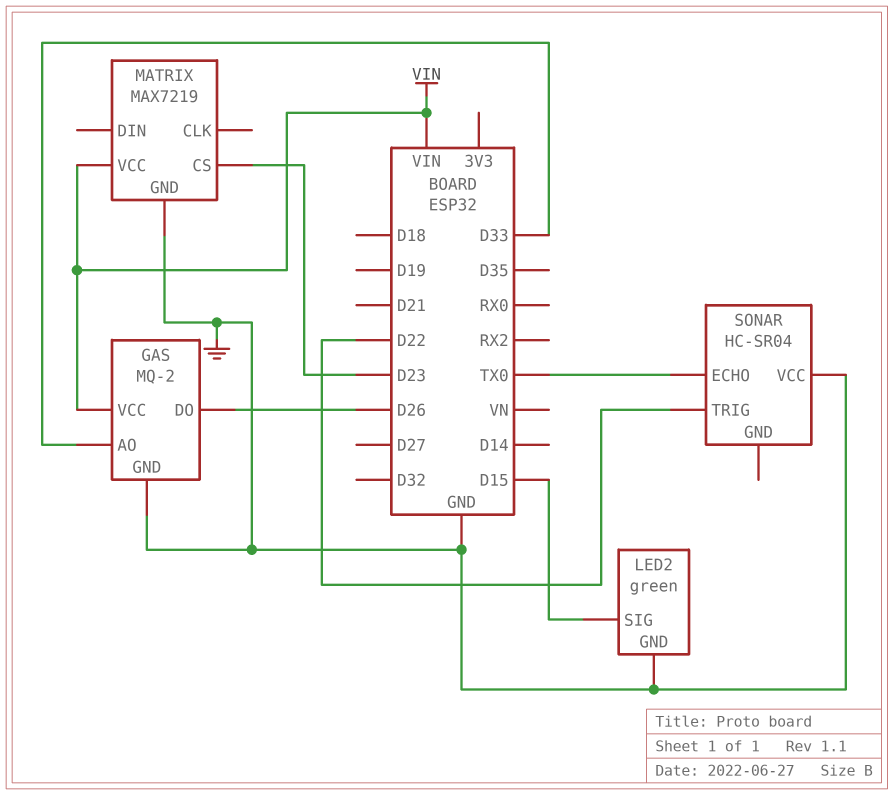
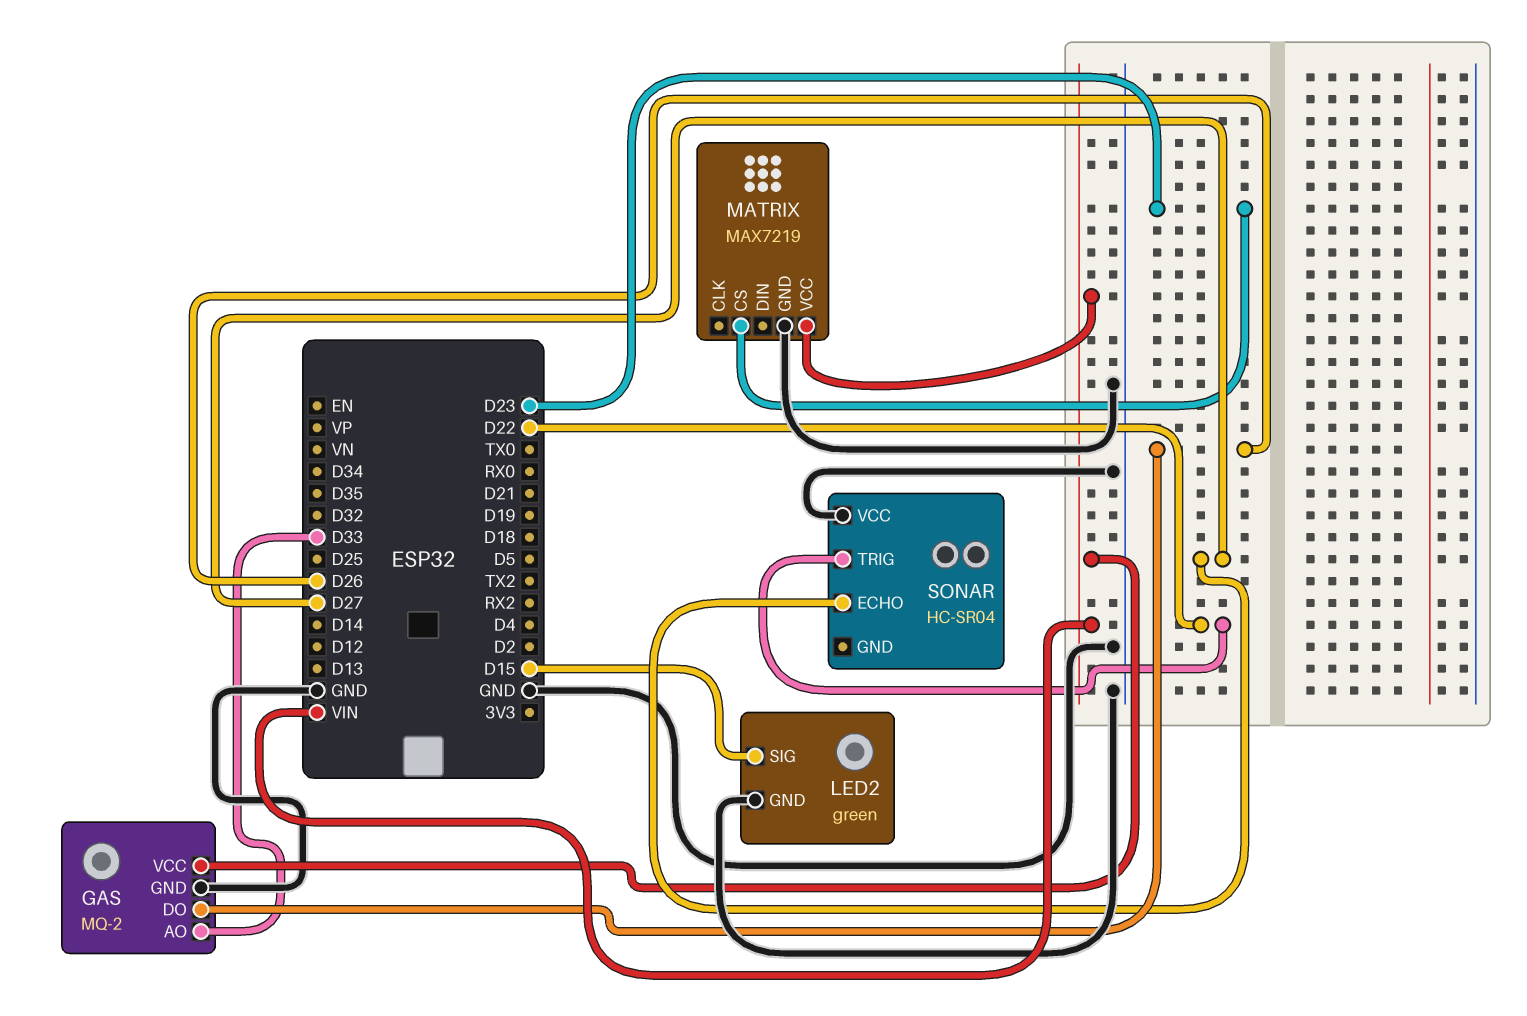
SONAR pin ECHO: TX0 -> D27

